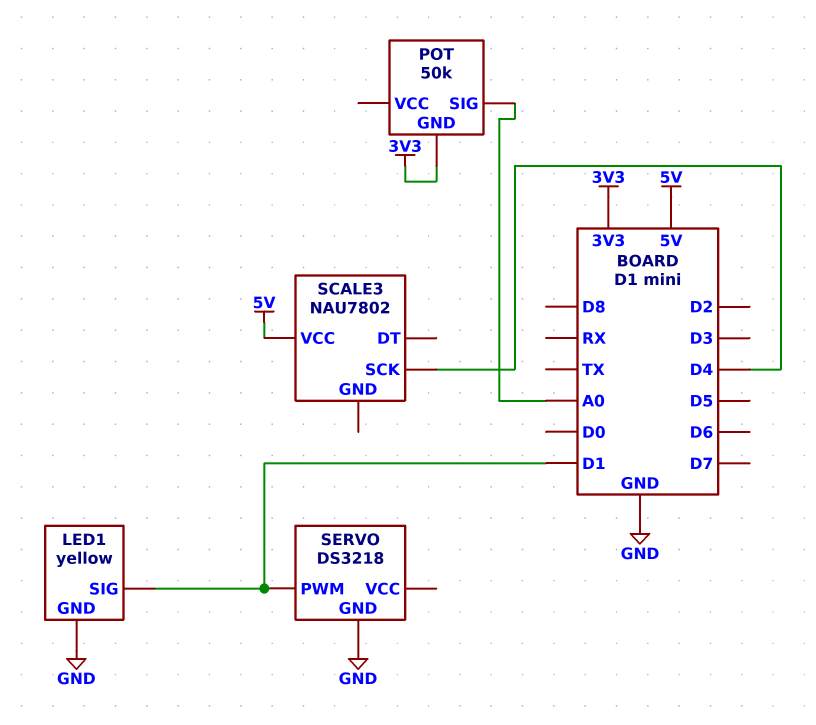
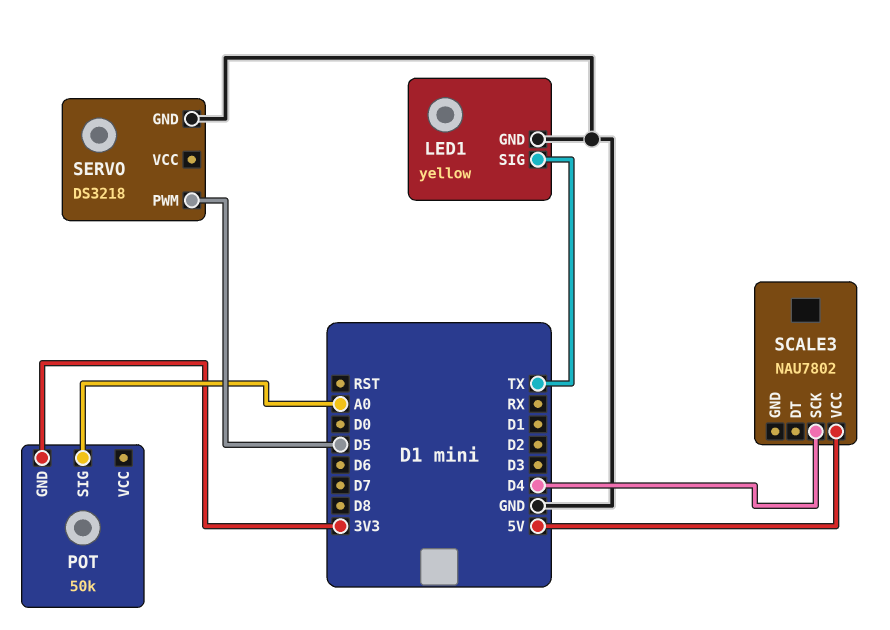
LED1 pin SIG: D1 -> TX
SERVO pin PWM: D1 -> D5

